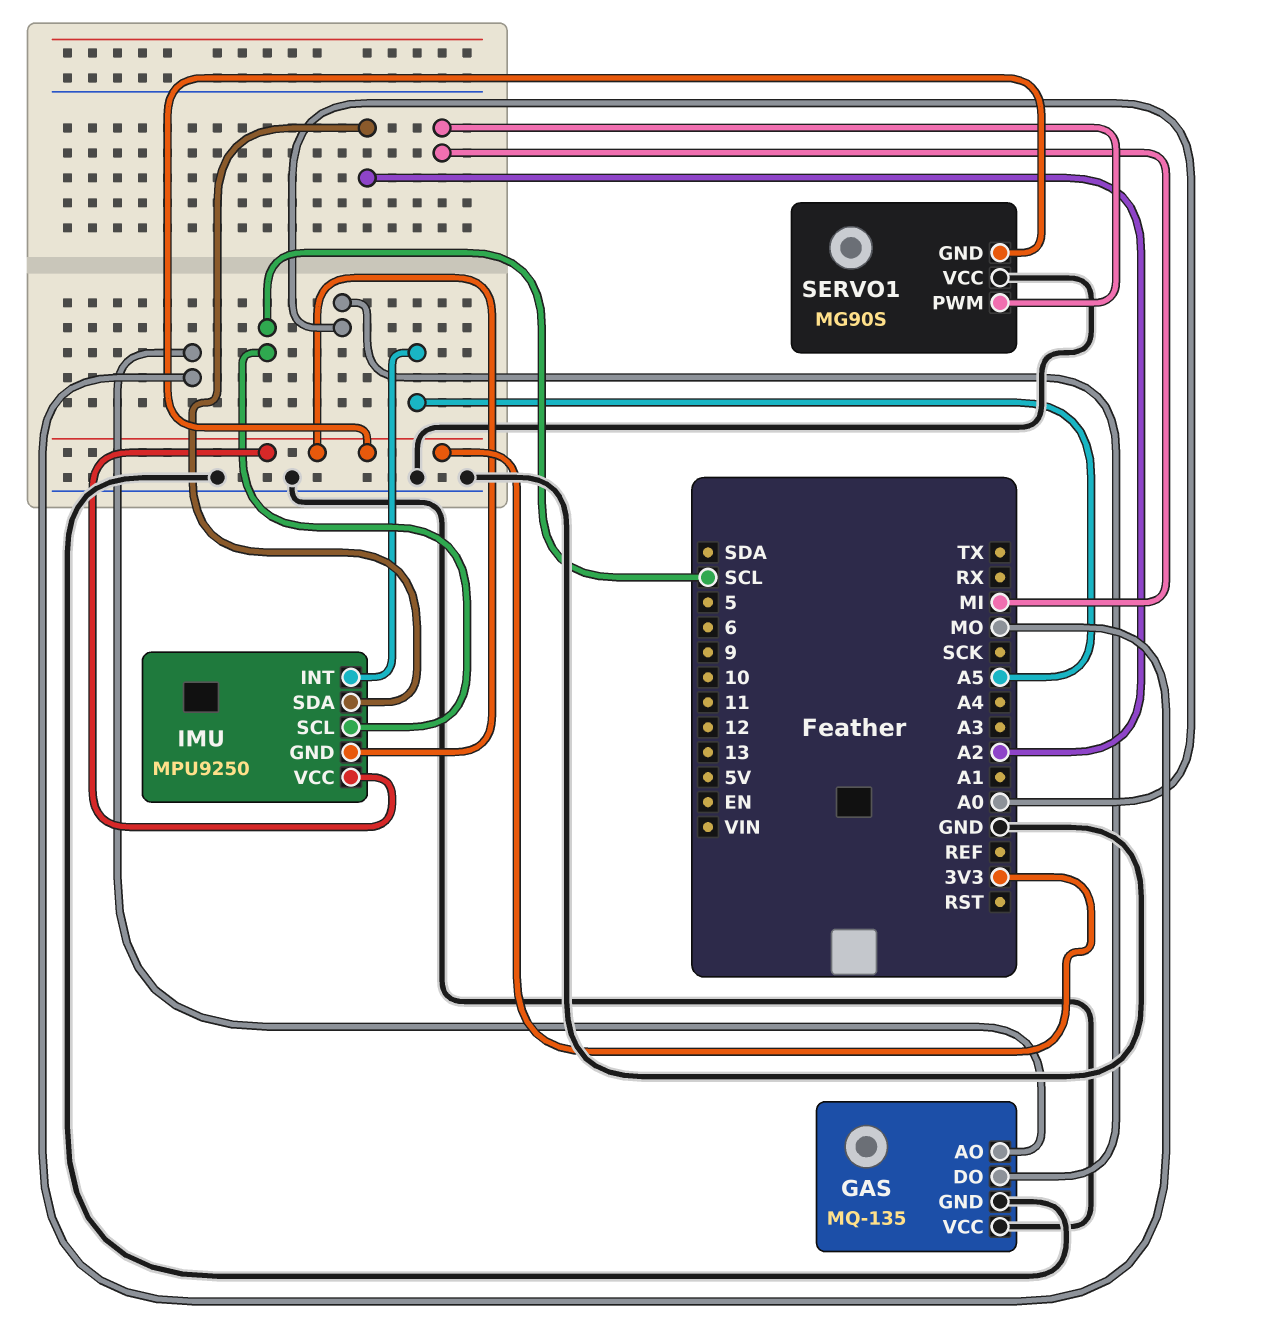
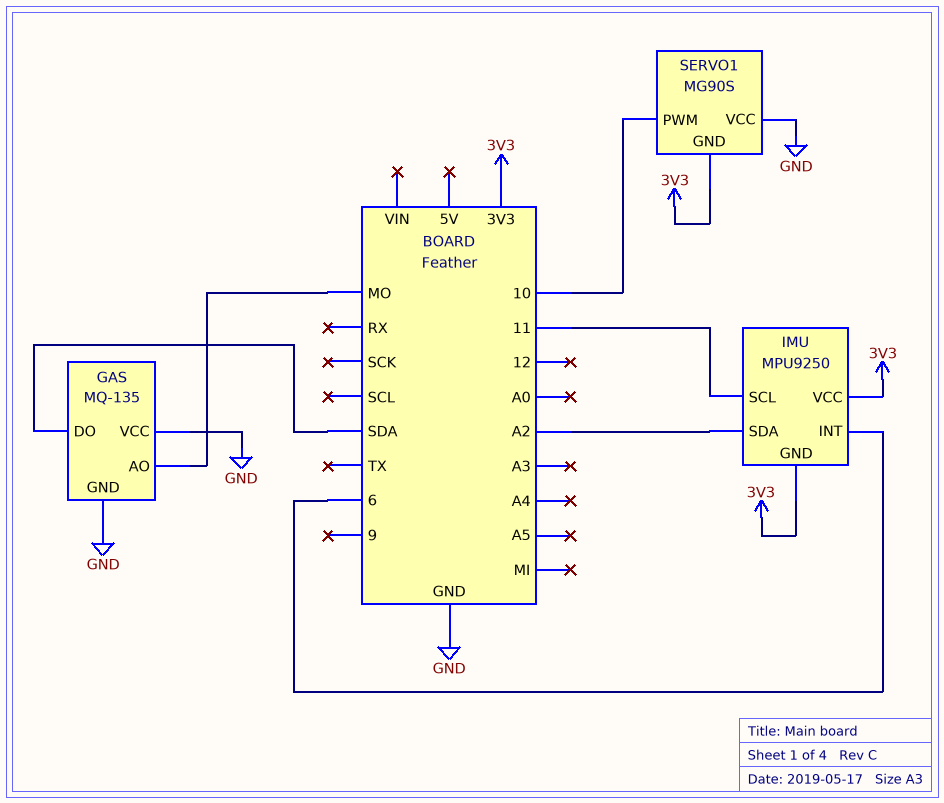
GAS pin DO: A0 -> SDA
IMU pin INT: A5 -> 6
IMU pin SCL: SCL -> 11
SERVO1 pin PWM: MI -> 10

